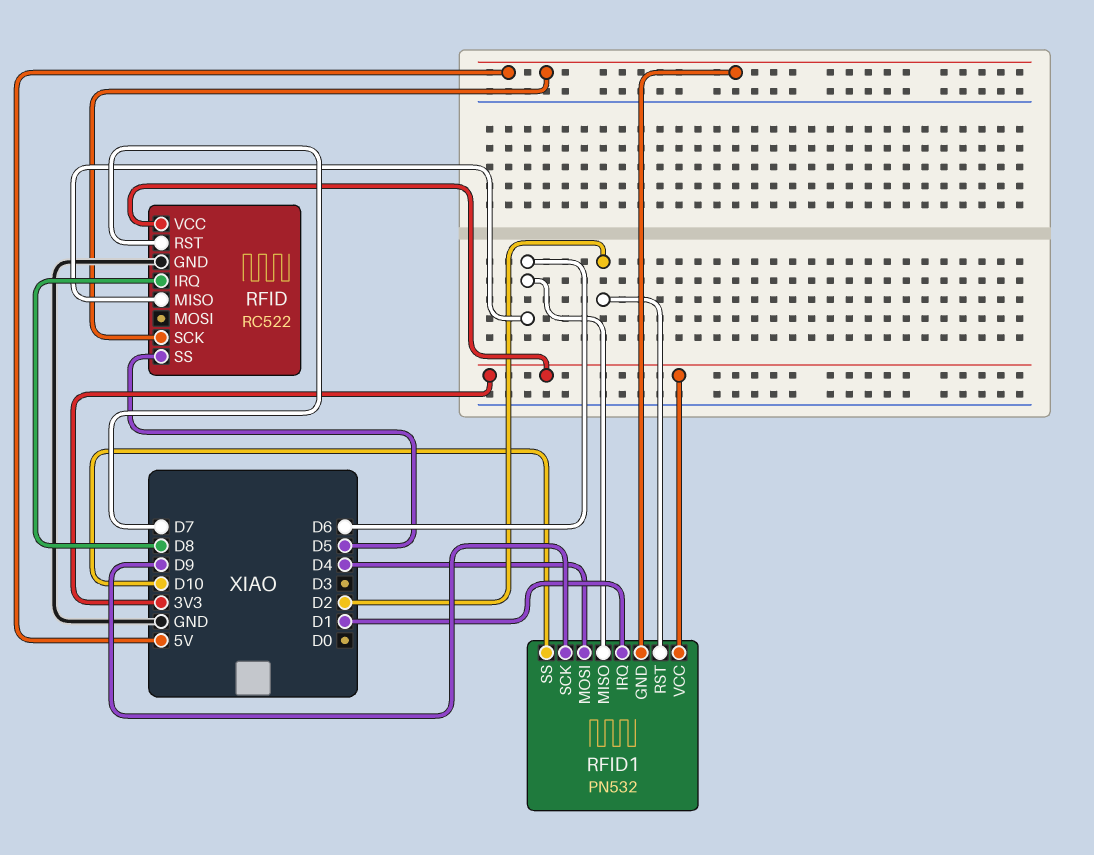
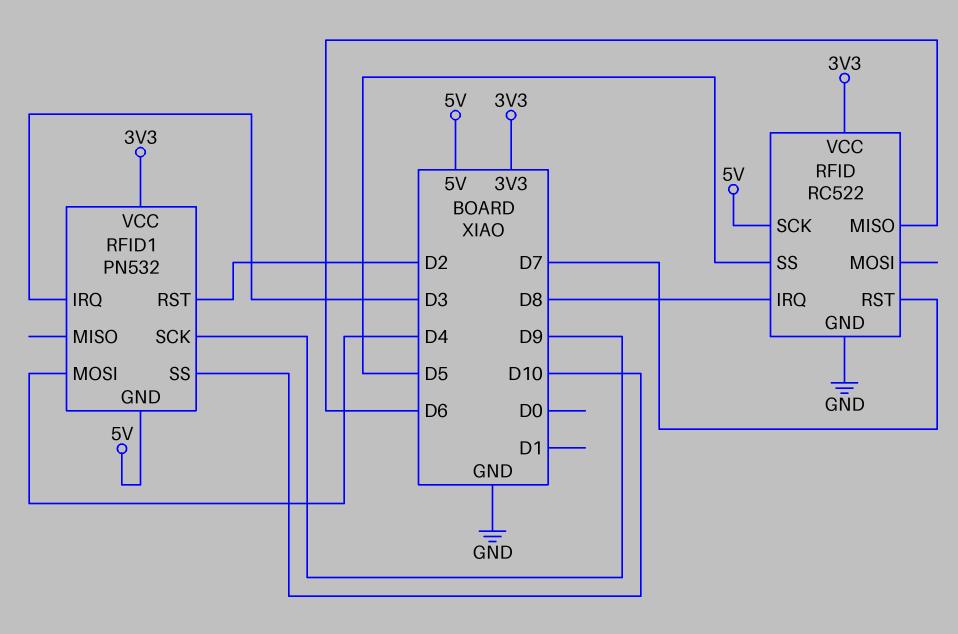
RFID1 pin IRQ: D1 -> D3
RFID1 pin MISO: D6 -> none

